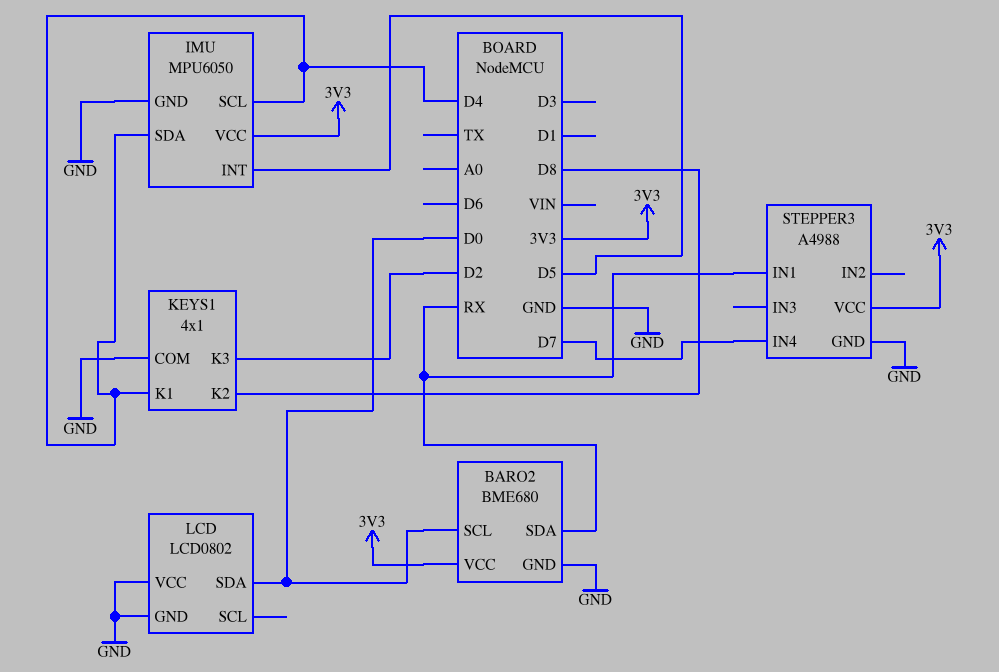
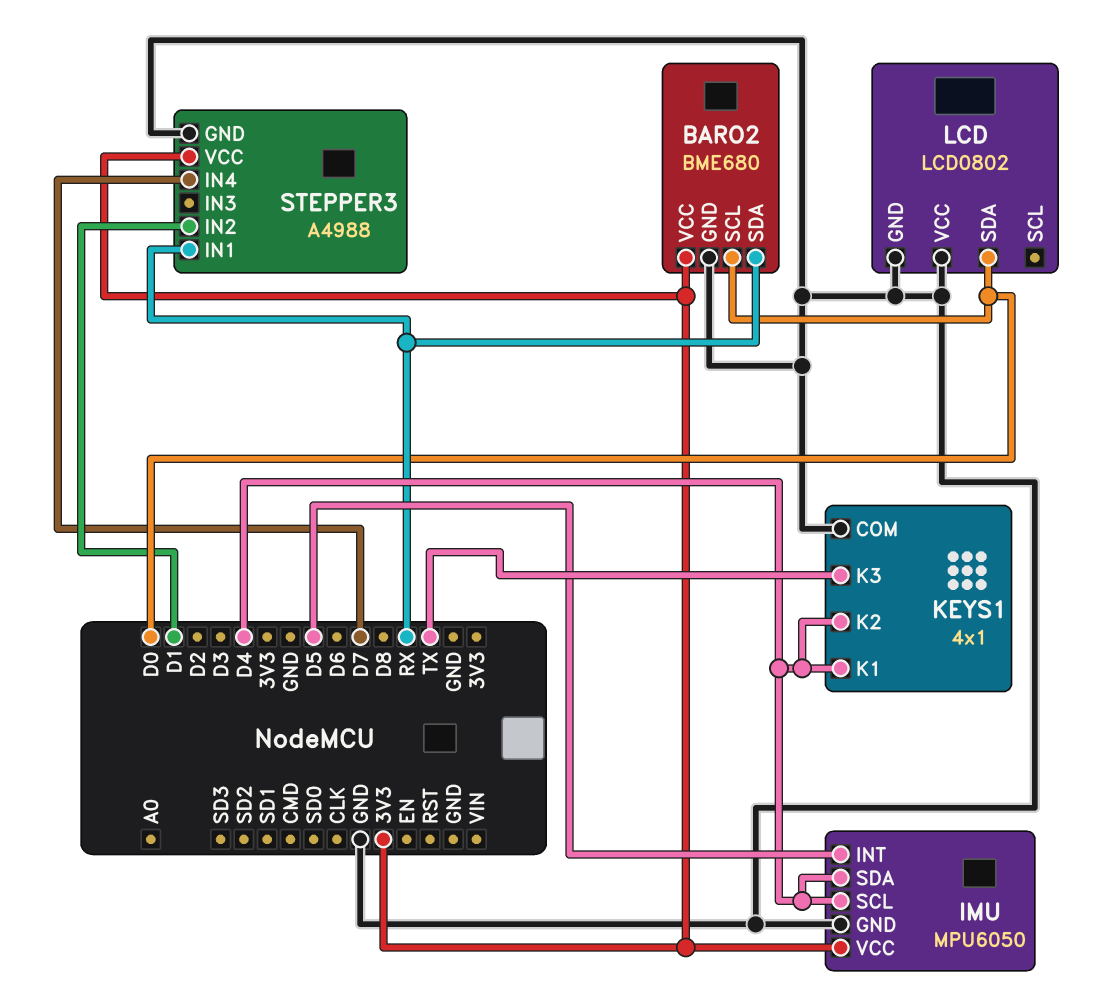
KEYS1 pin K2: D8 -> D4
KEYS1 pin K3: D2 -> TX
STEPPER3 pin IN2: none -> D1

